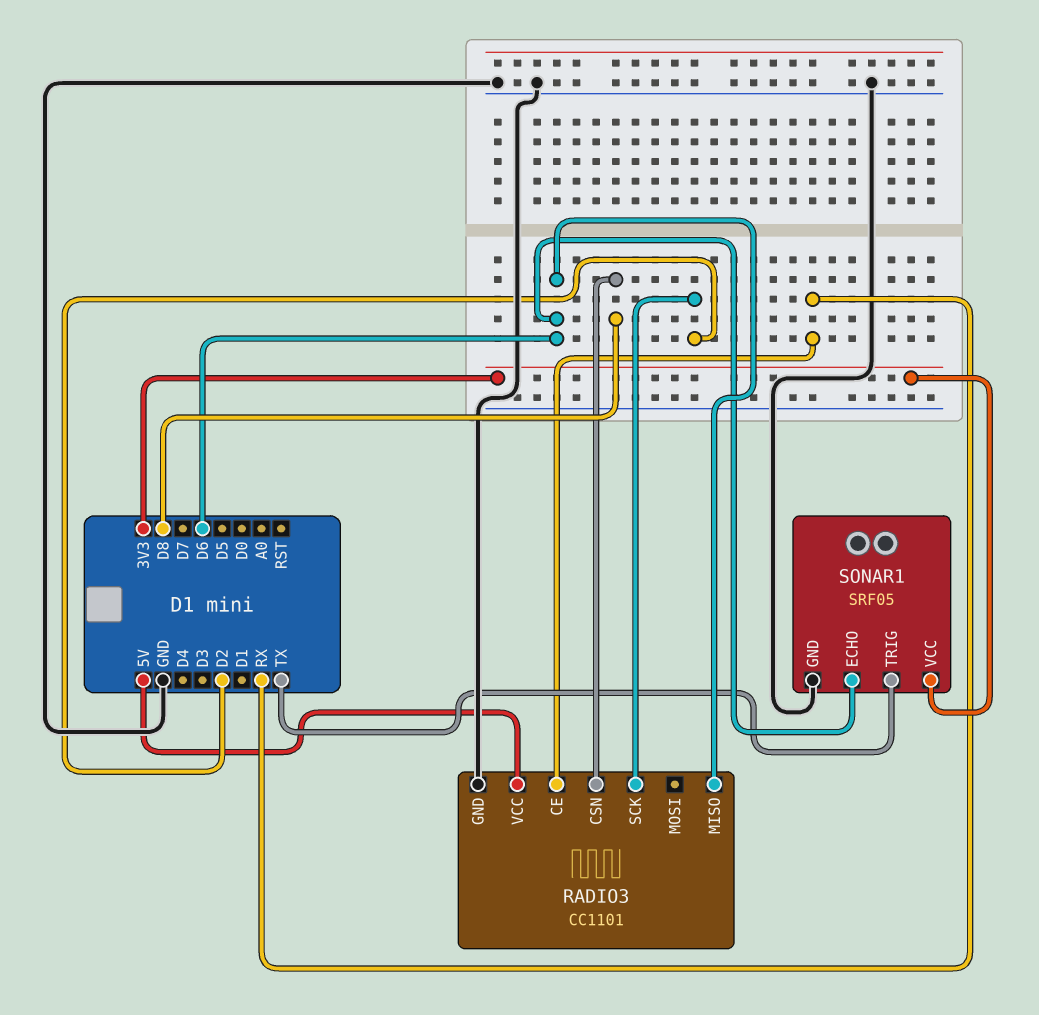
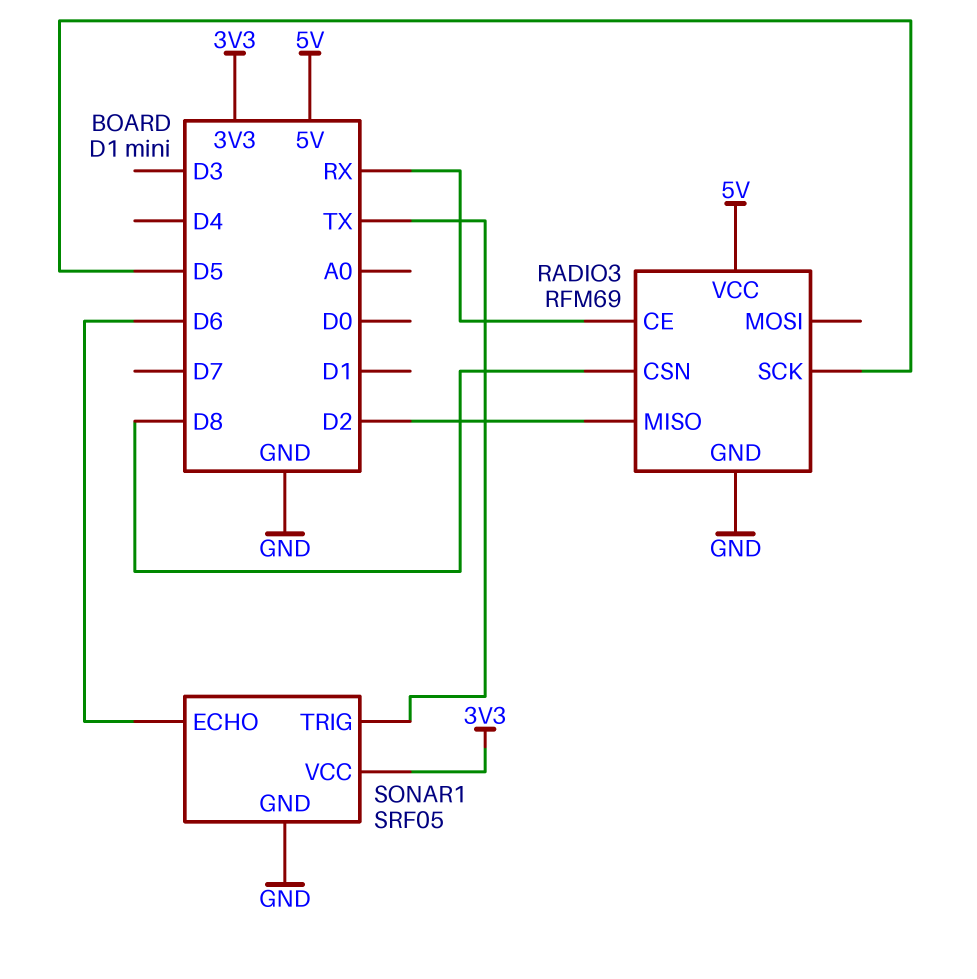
RADIO3: CC1101 -> RFM69
RADIO3 pin MISO: D6 -> D2
RADIO3 pin SCK: D2 -> D5

